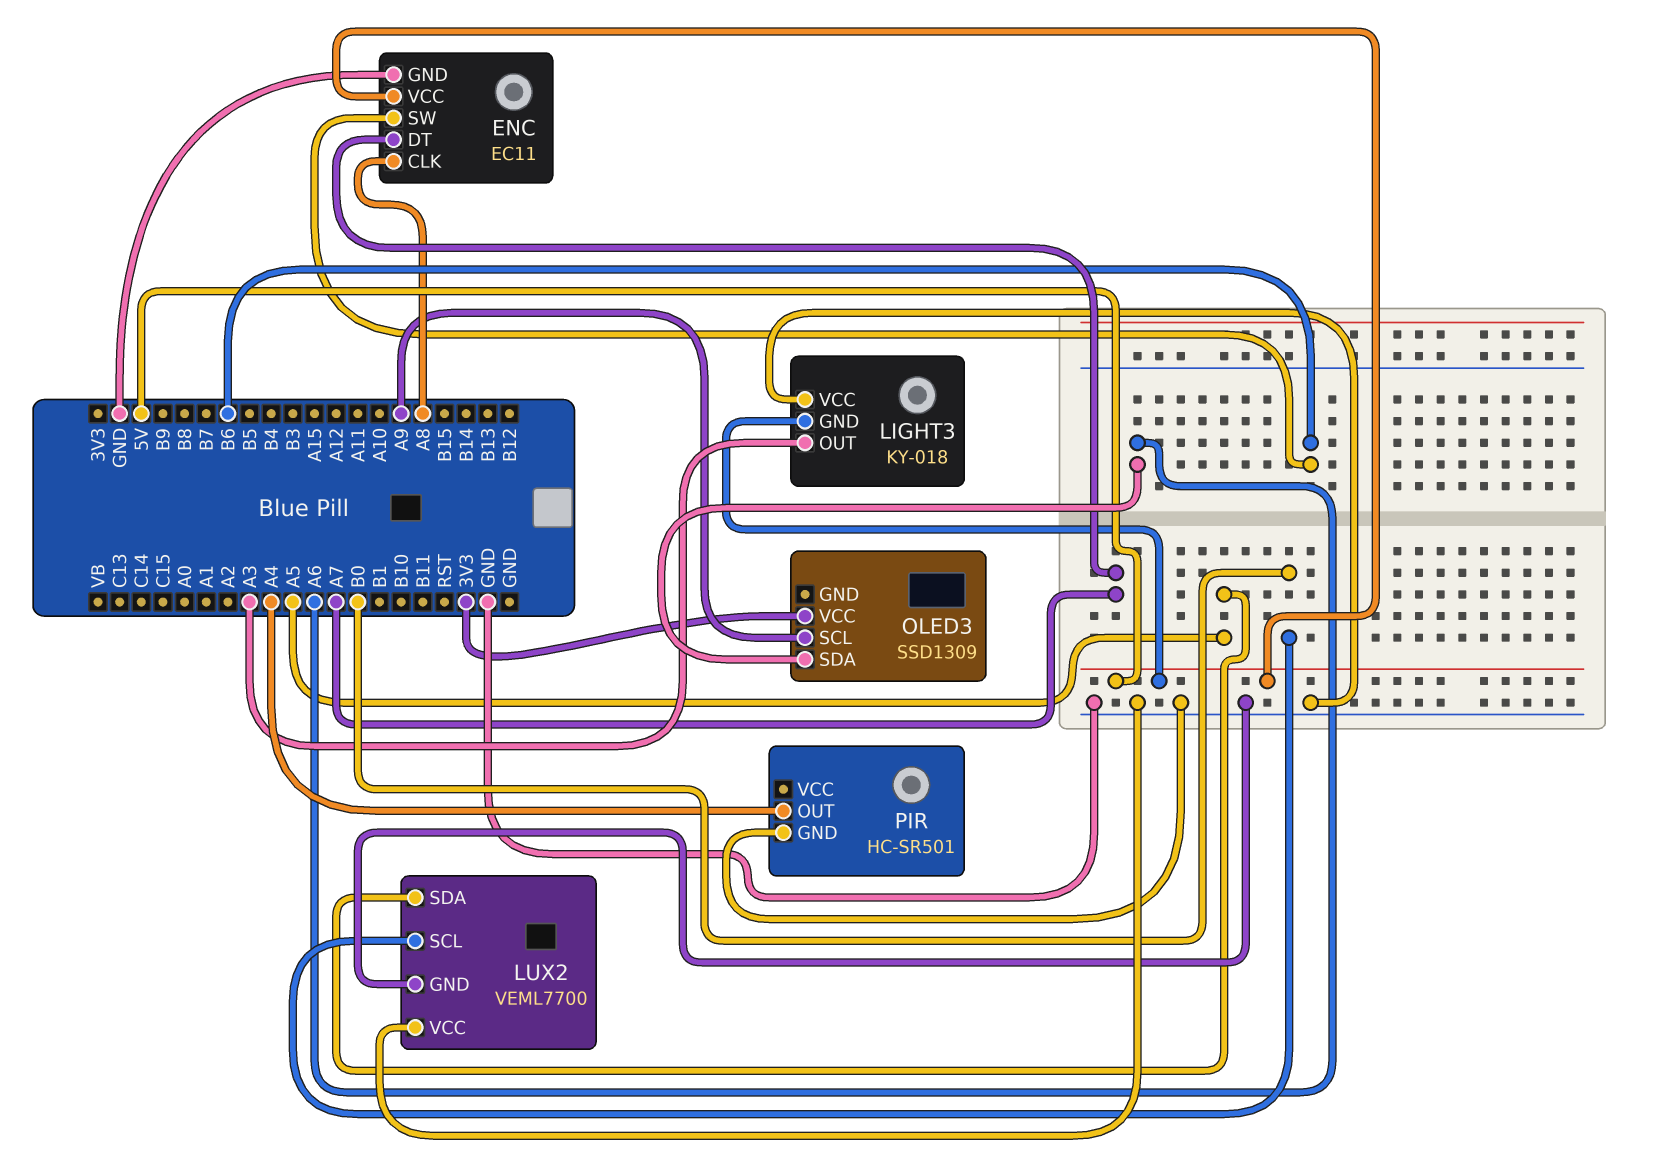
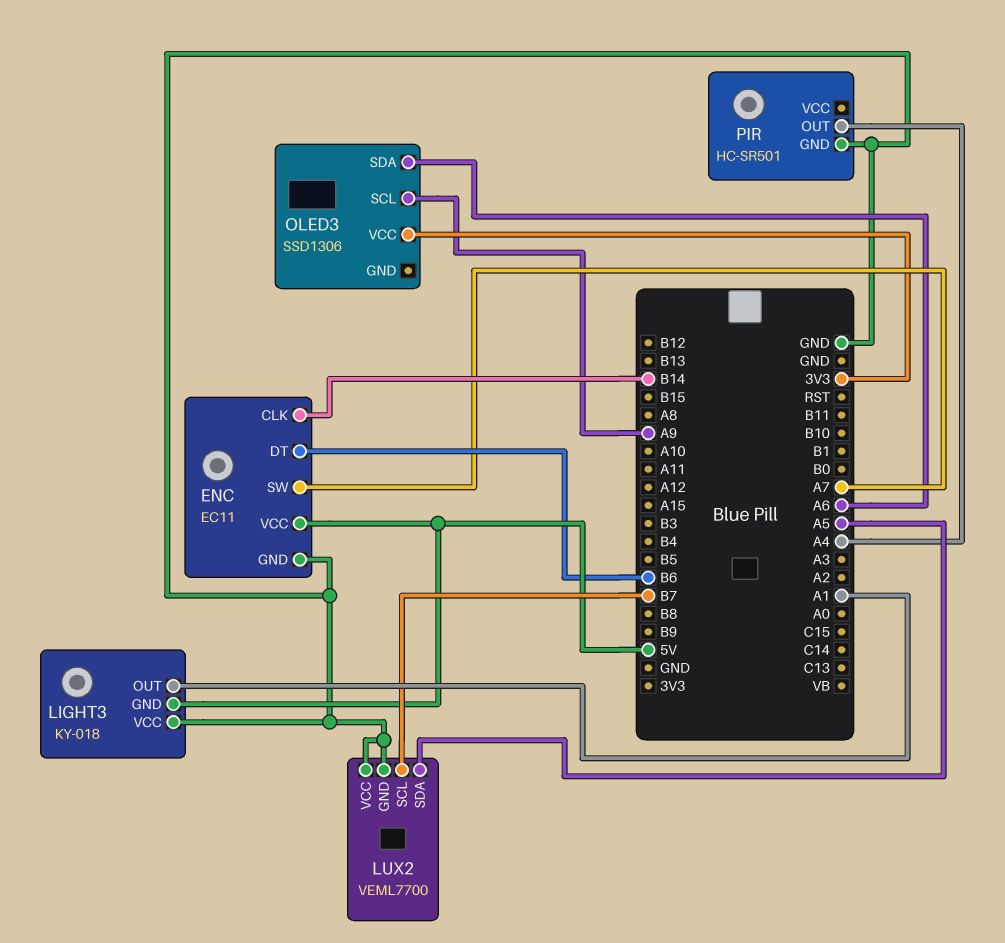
ENC pin CLK: A8 -> B14
ENC pin DT: A7 -> B6
ENC pin SW: B6 -> A7
LIGHT3 pin OUT: A3 -> A1
LUX2 pin SCL: B0 -> B7
OLED3: SSD1309 -> SSD1306

